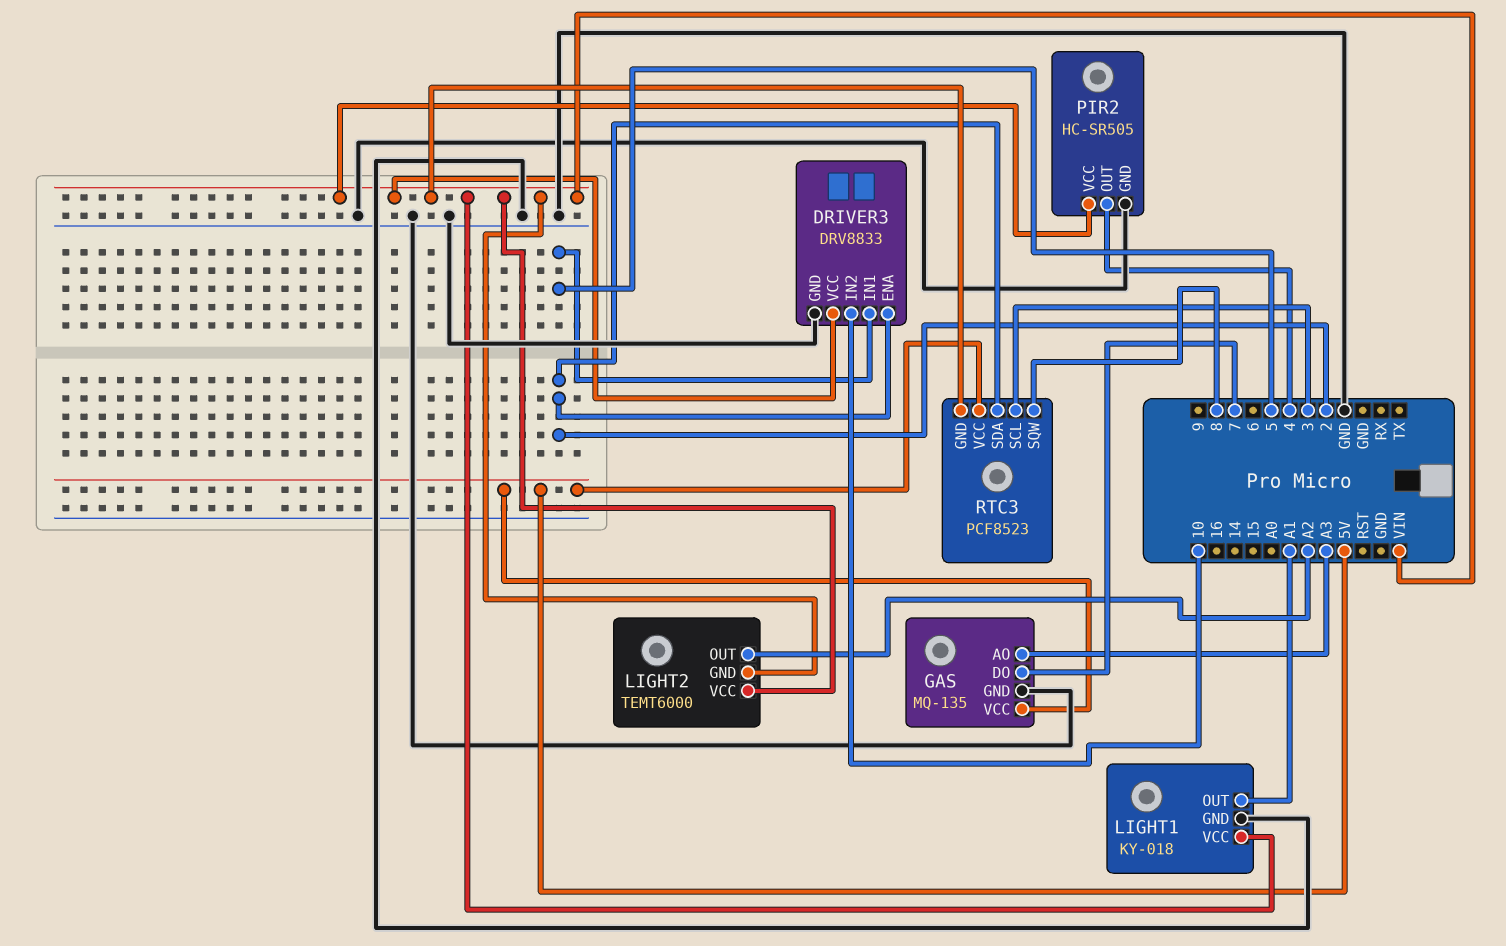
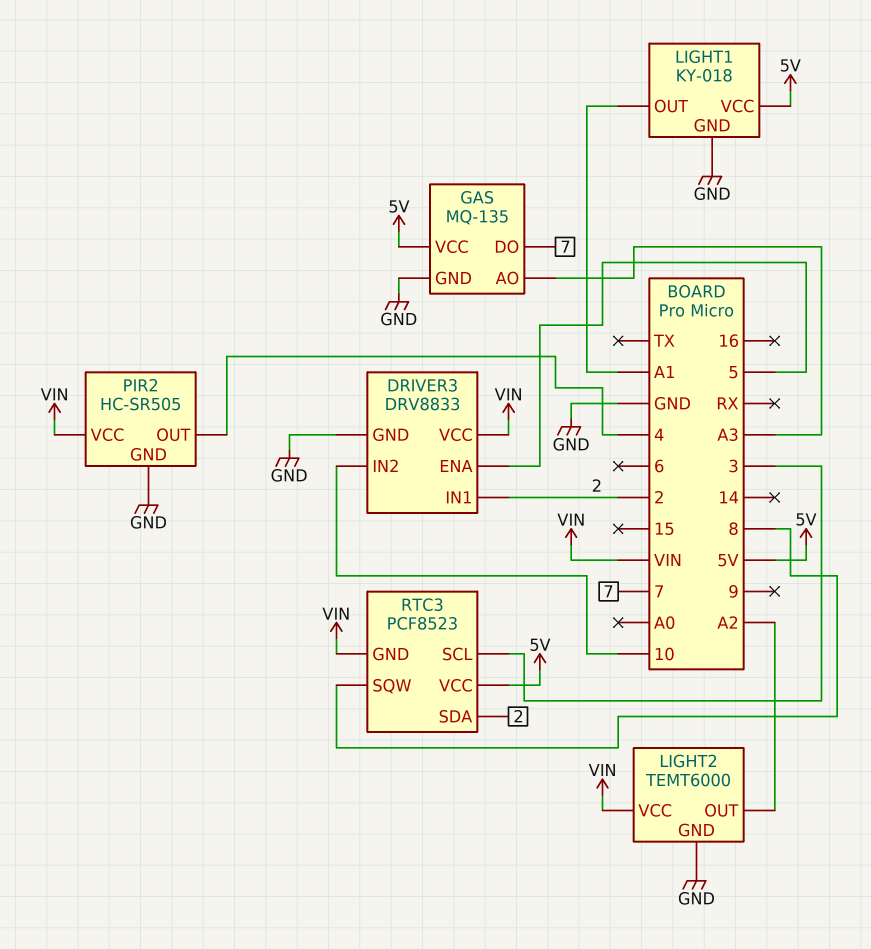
DRIVER3 pin ENA: 2 -> 5
DRIVER3 pin IN1: 5 -> 2
LIGHT1 pin VCC: VIN -> 5V
LIGHT2 pin GND: VIN -> GND

